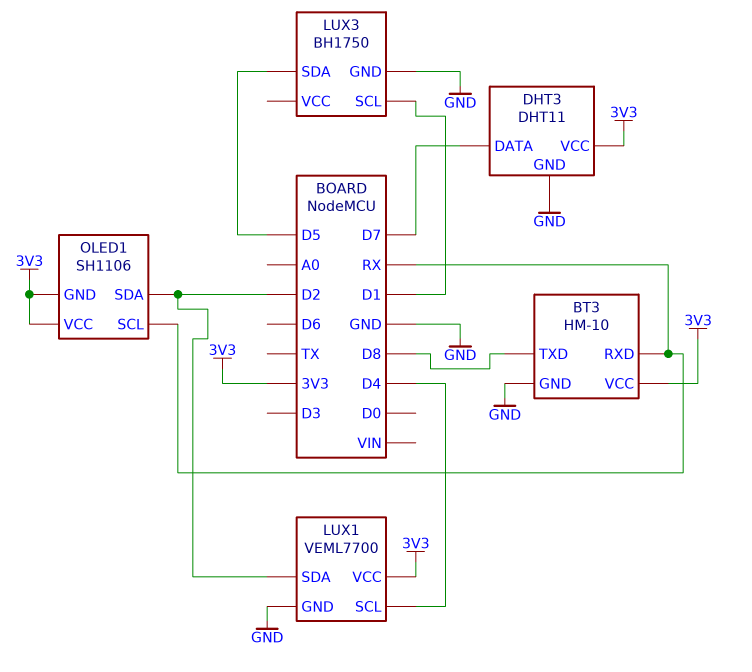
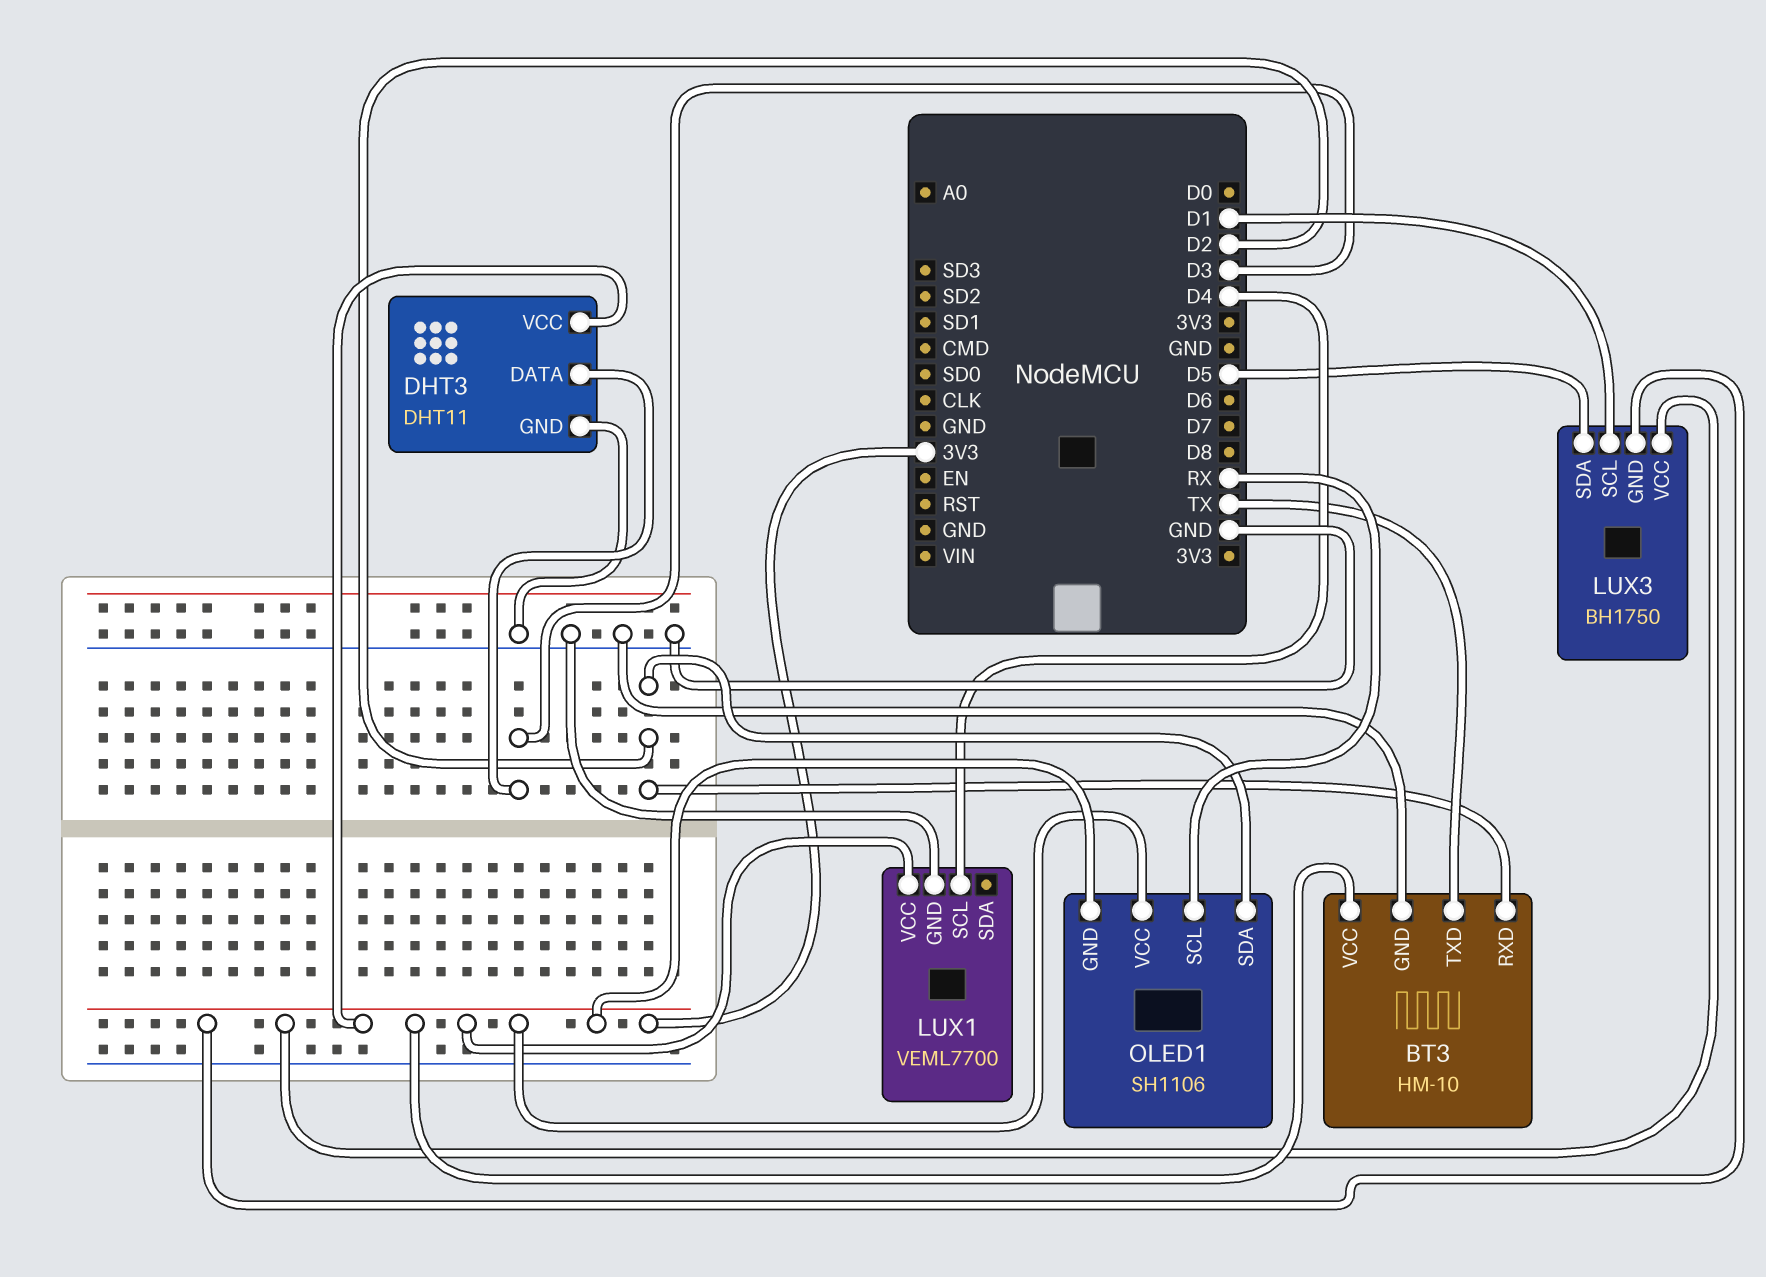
BT3 pin RXD: RX -> D2
BT3 pin TXD: D8 -> TX
DHT3 pin DATA: D7 -> D3
LUX1 pin SDA: D2 -> none
LUX3 pin GND: GND -> 3V3
LUX3 pin VCC: none -> 3V3

